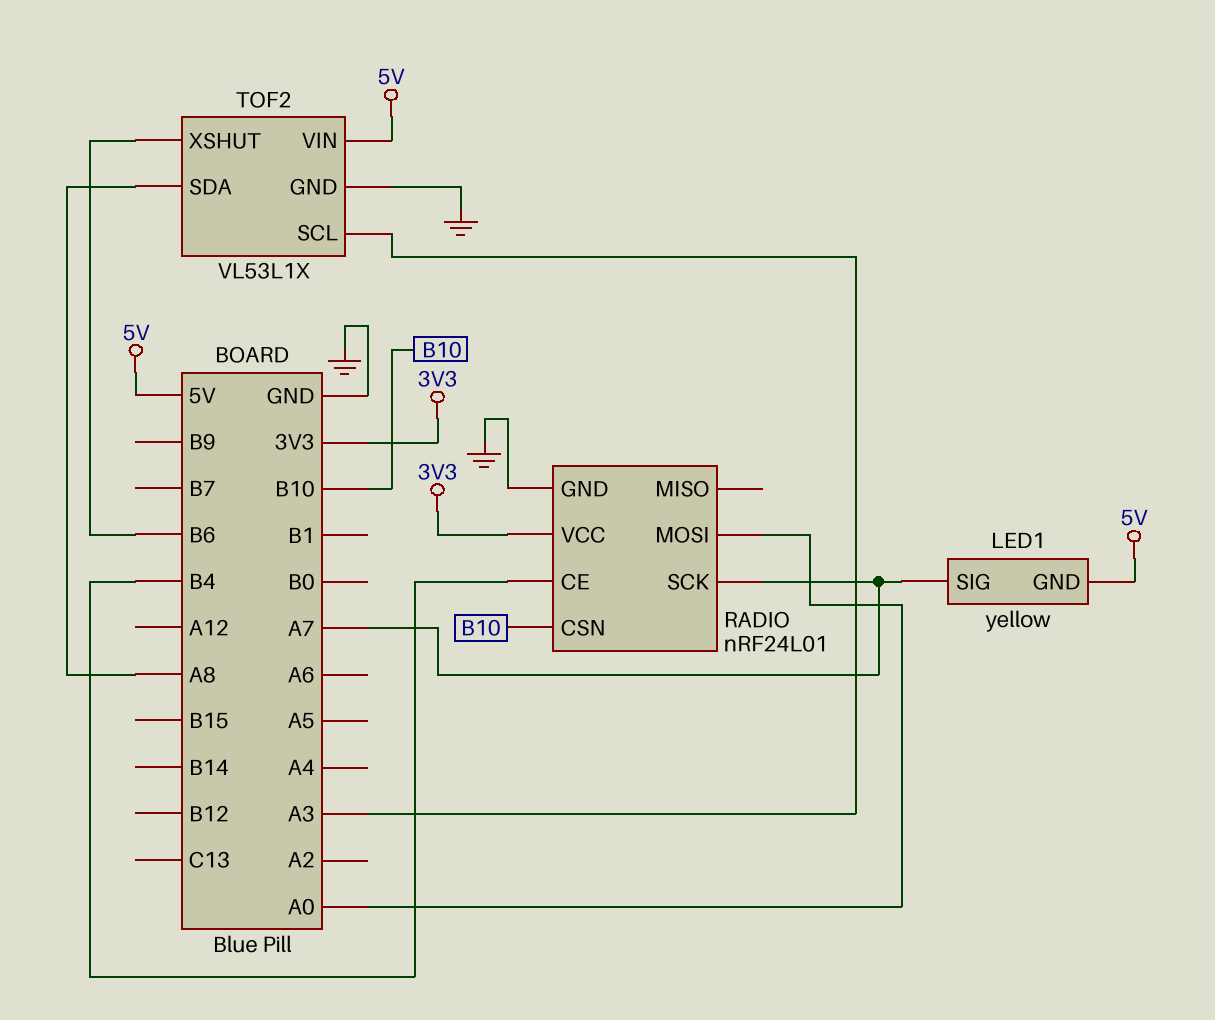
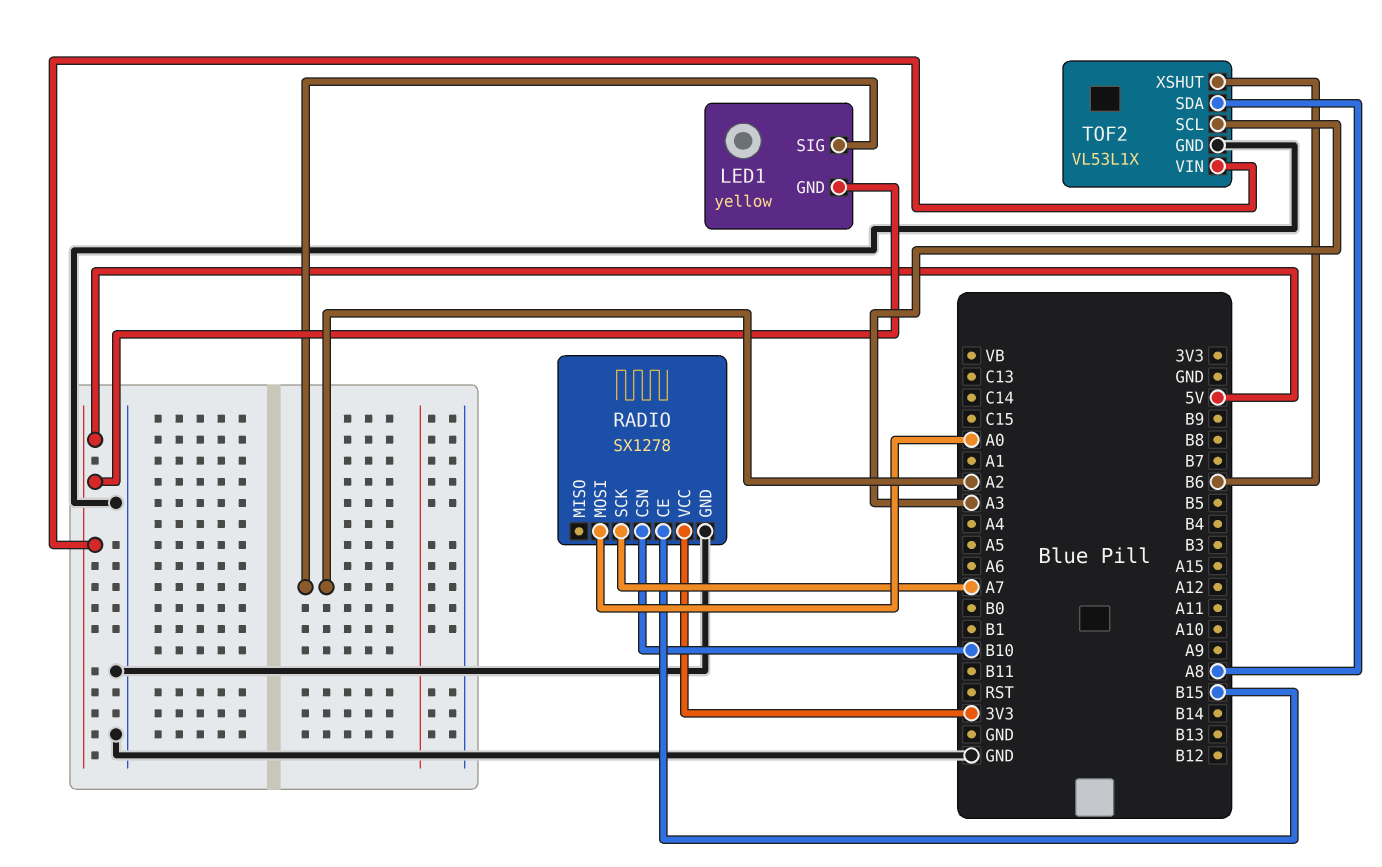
LED1 pin SIG: A7 -> A2
RADIO: nRF24L01 -> SX1278
RADIO pin CE: B4 -> B15

